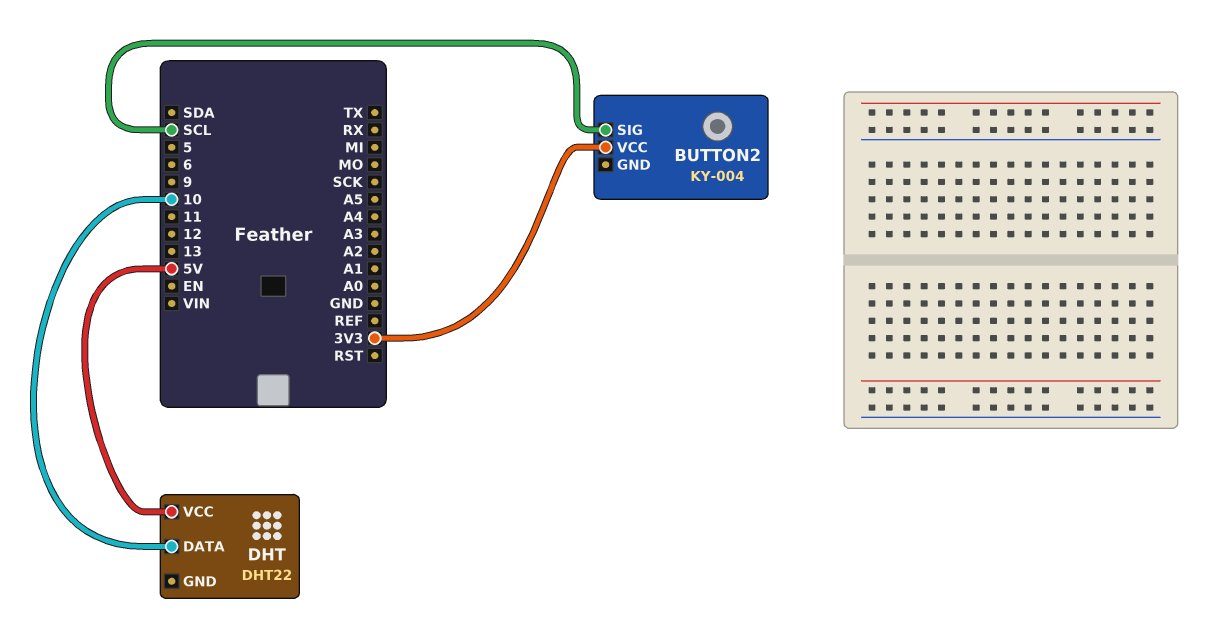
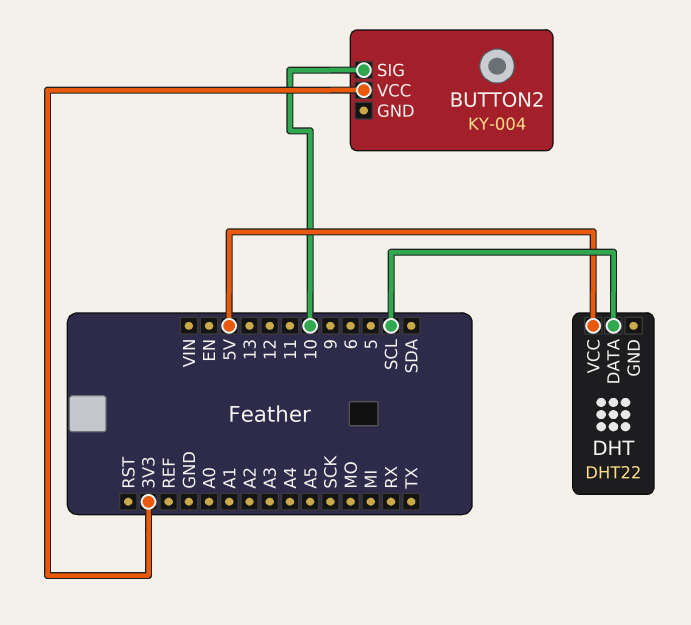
BUTTON2 pin SIG: SCL -> 10
DHT pin DATA: 10 -> SCL

